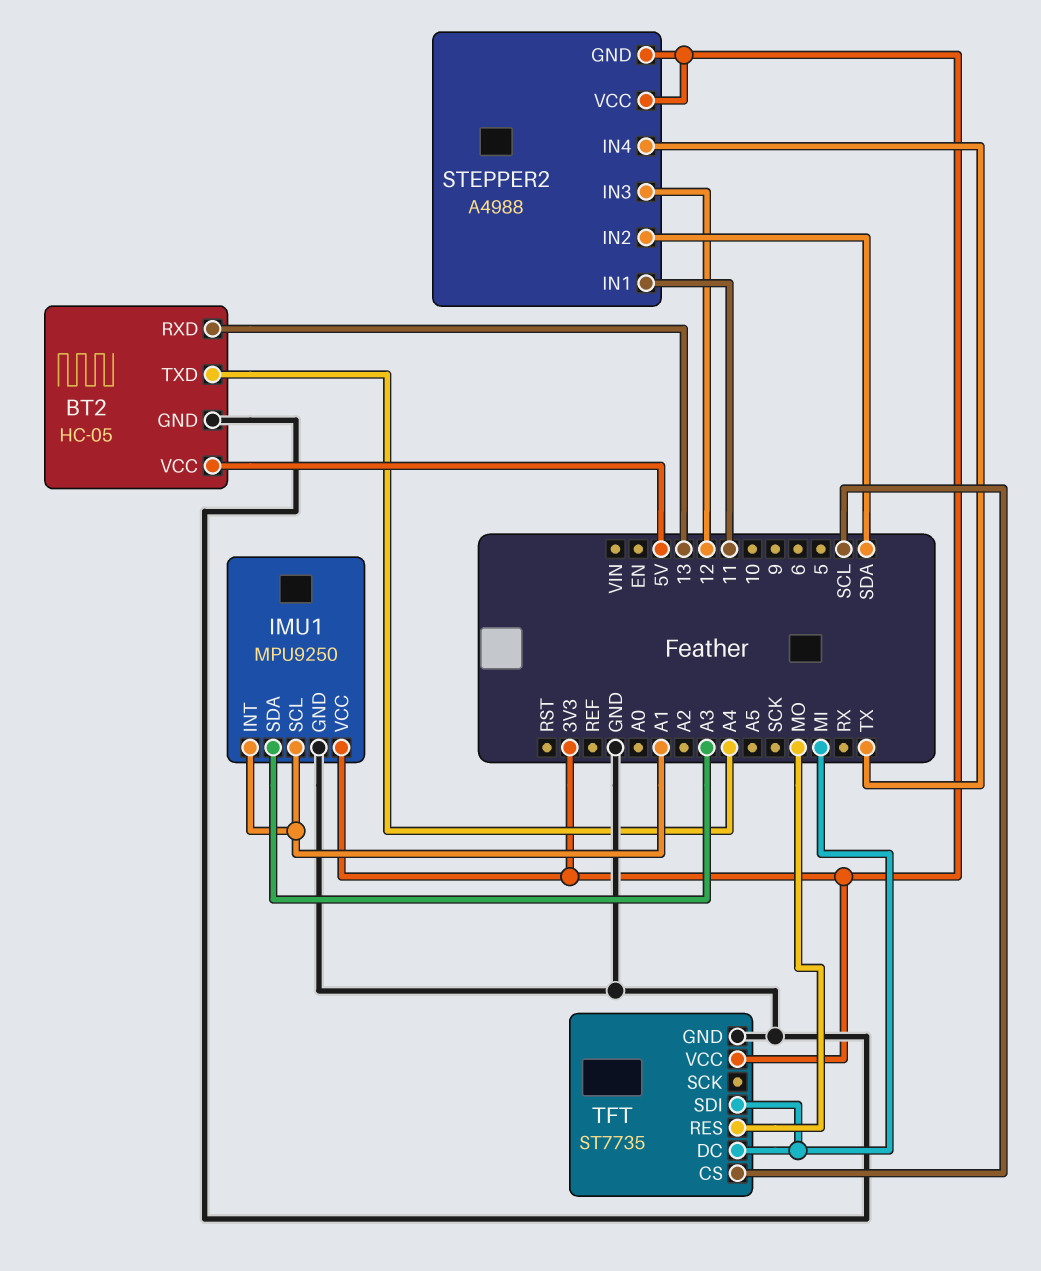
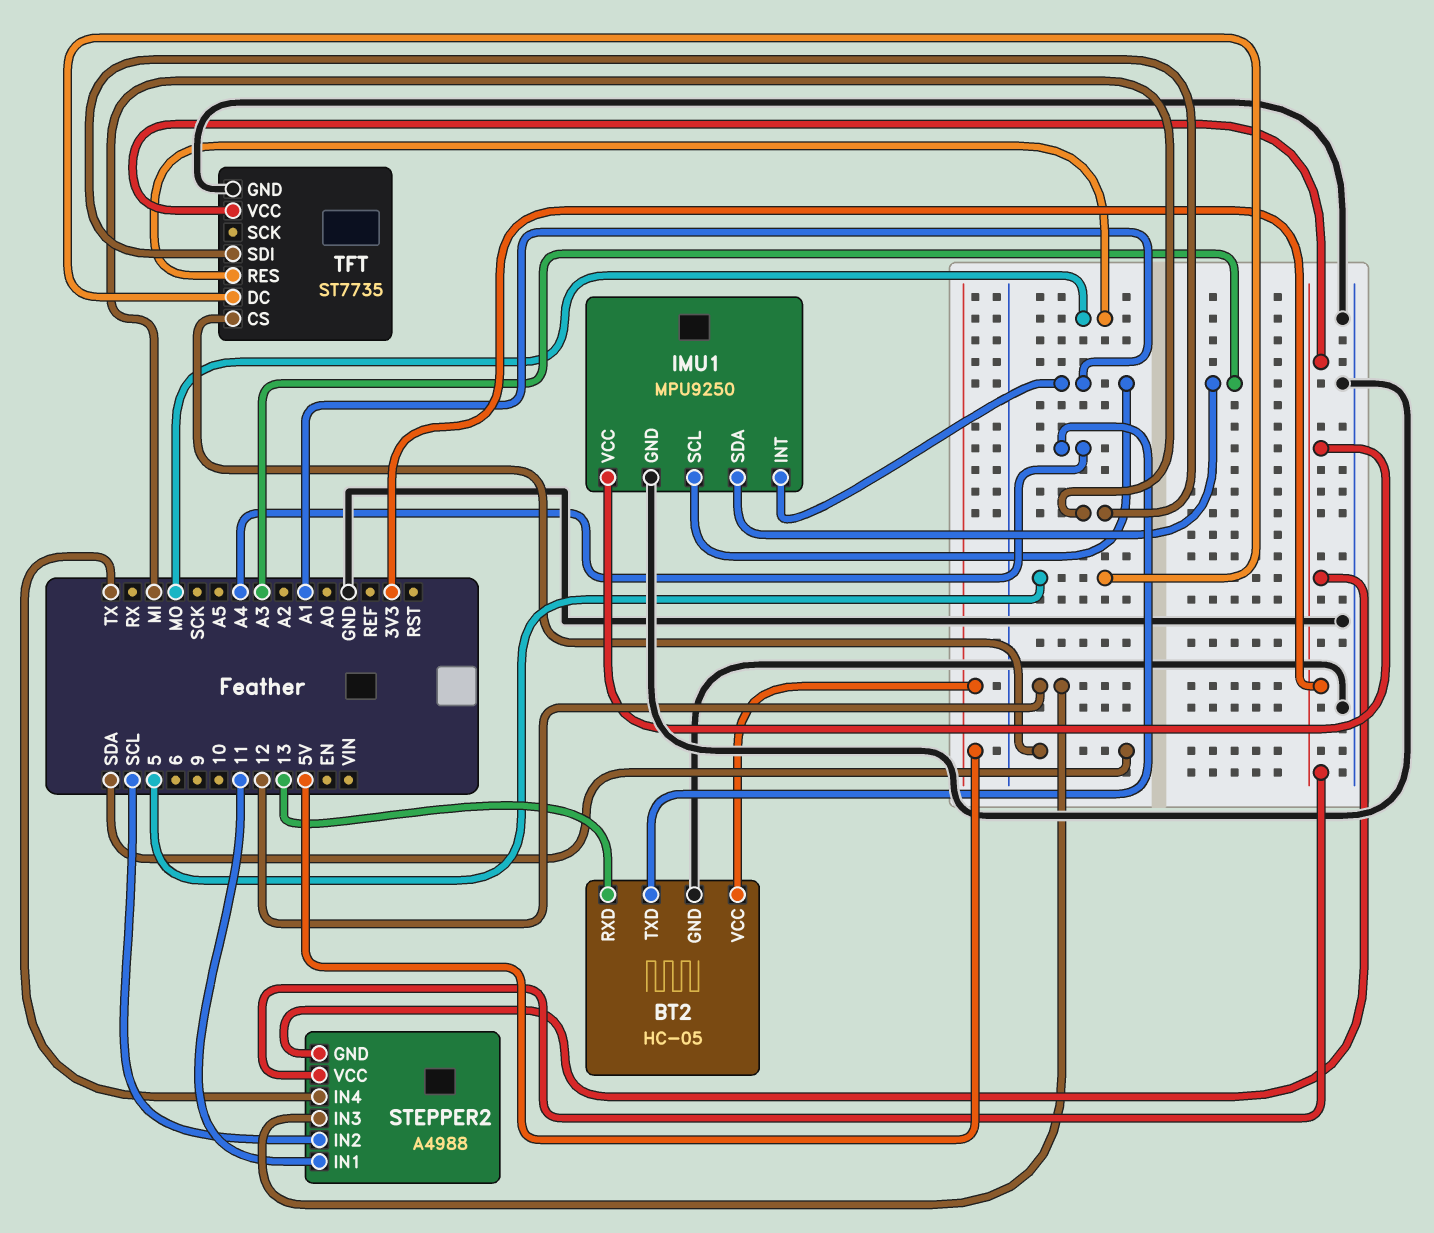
STEPPER2 pin IN2: SDA -> SCL
TFT pin CS: SCL -> SDA
TFT pin DC: MI -> 5

